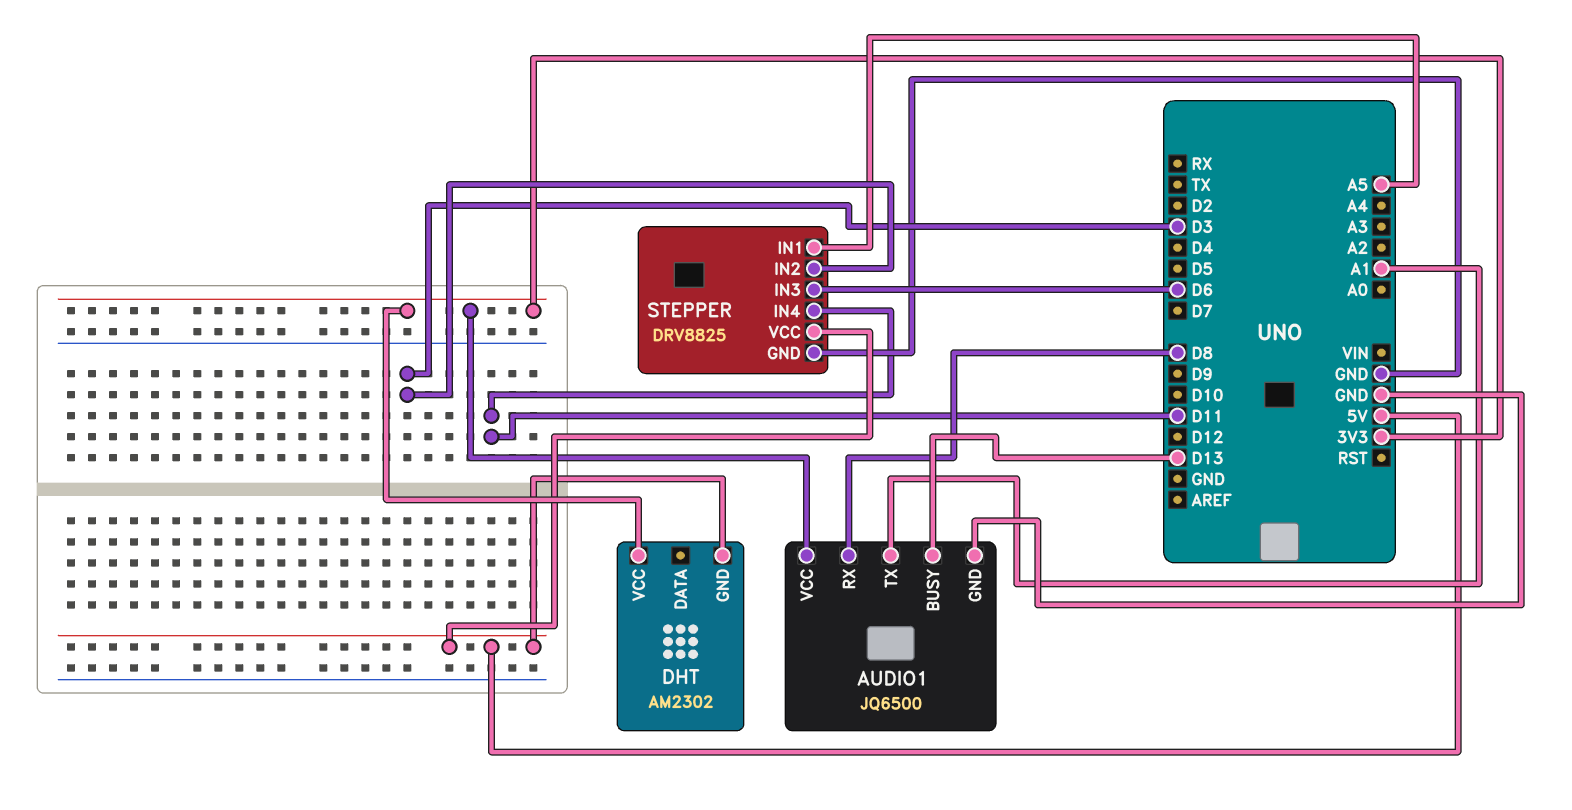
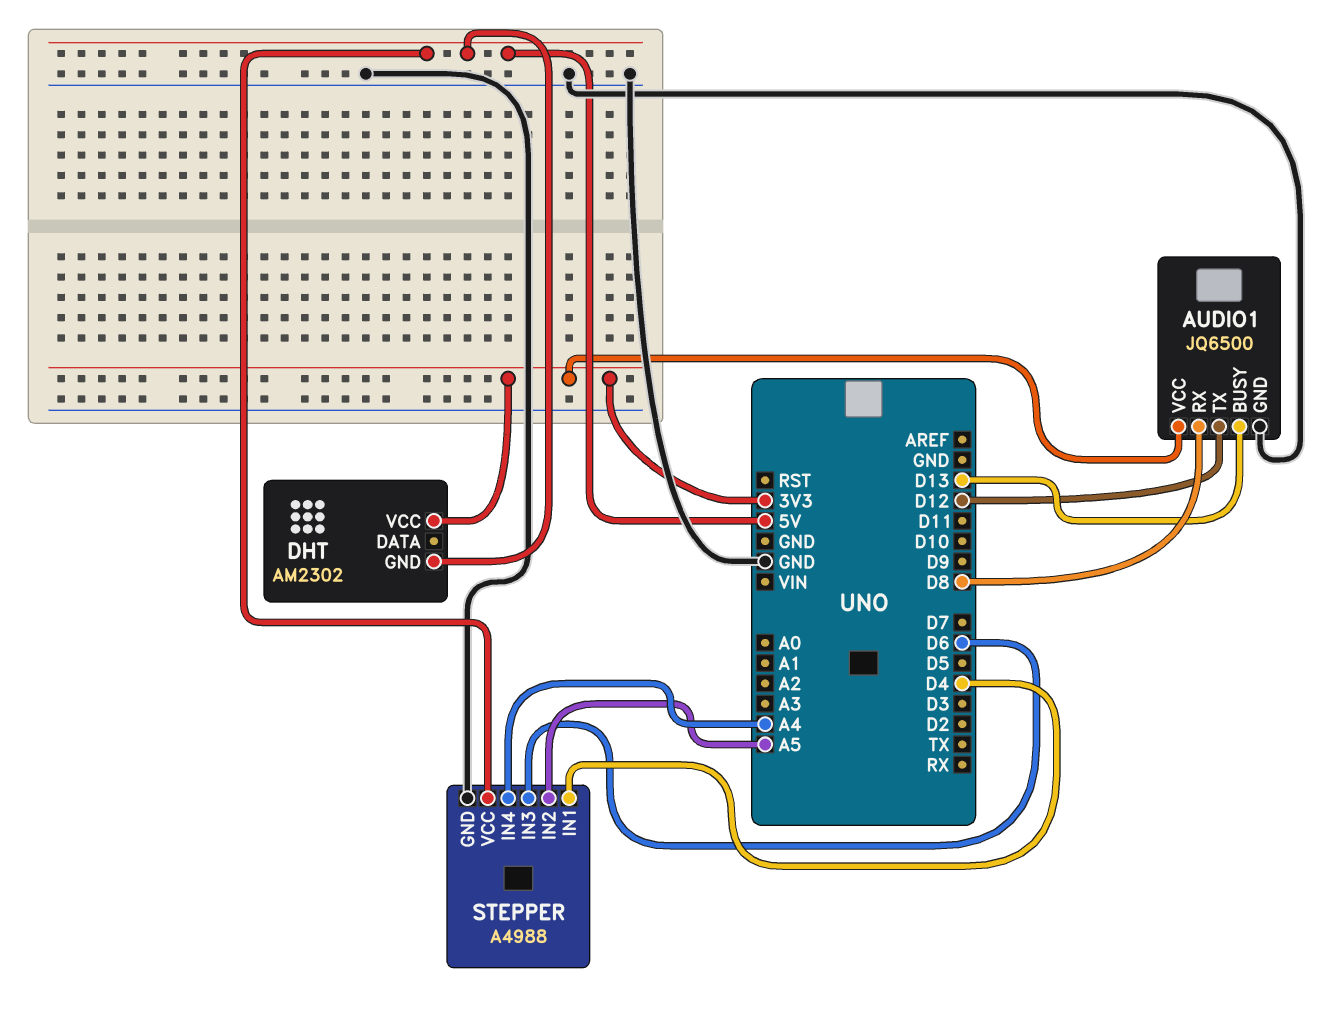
AUDIO1 pin TX: A1 -> D12
STEPPER: DRV8825 -> A4988
STEPPER pin IN1: A5 -> D4
STEPPER pin IN2: D3 -> A5
STEPPER pin IN4: D11 -> A4

